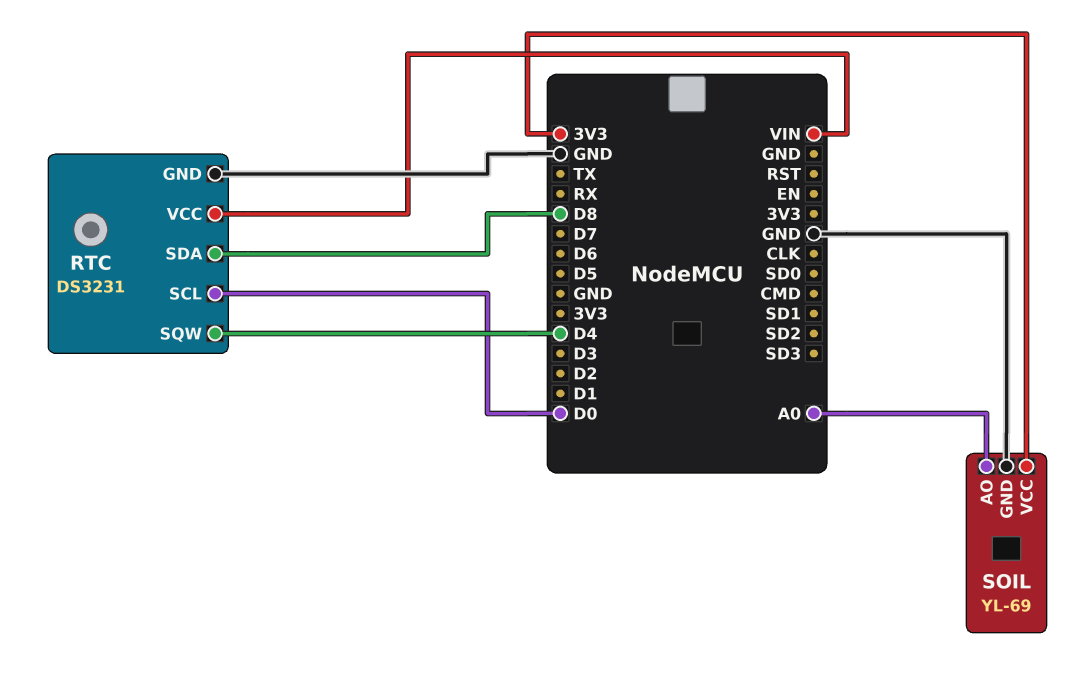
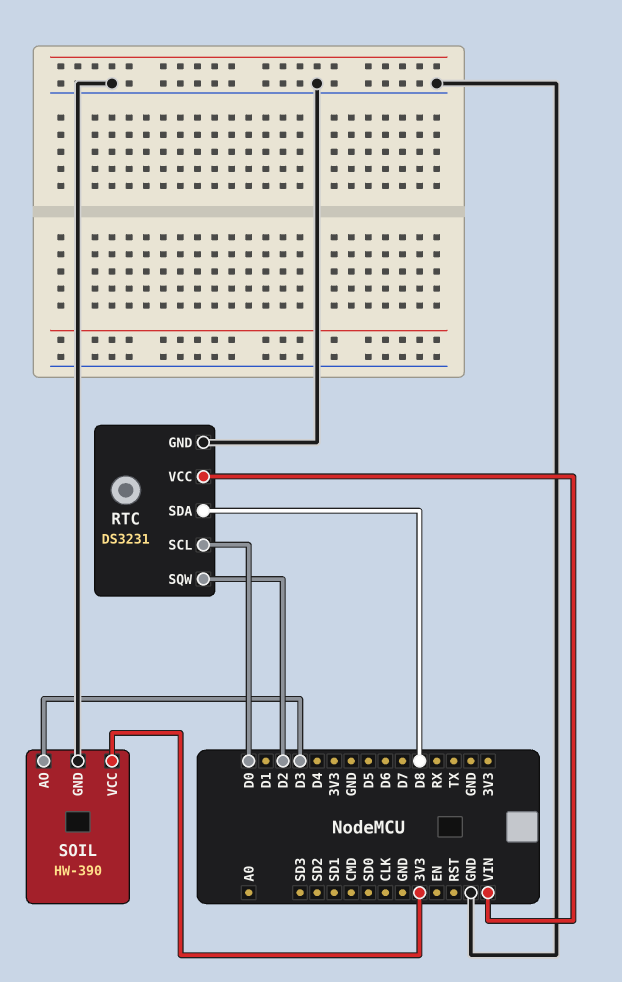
RTC pin SQW: D4 -> D2
SOIL: YL-69 -> HW-390
SOIL pin AO: A0 -> D3

